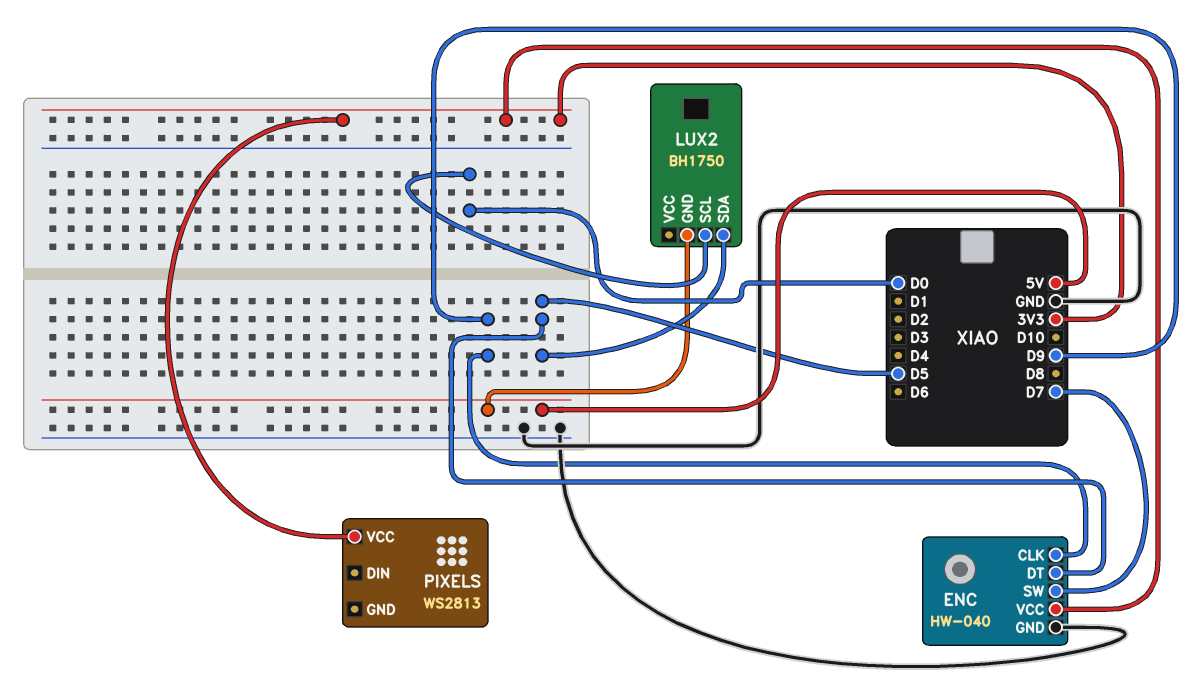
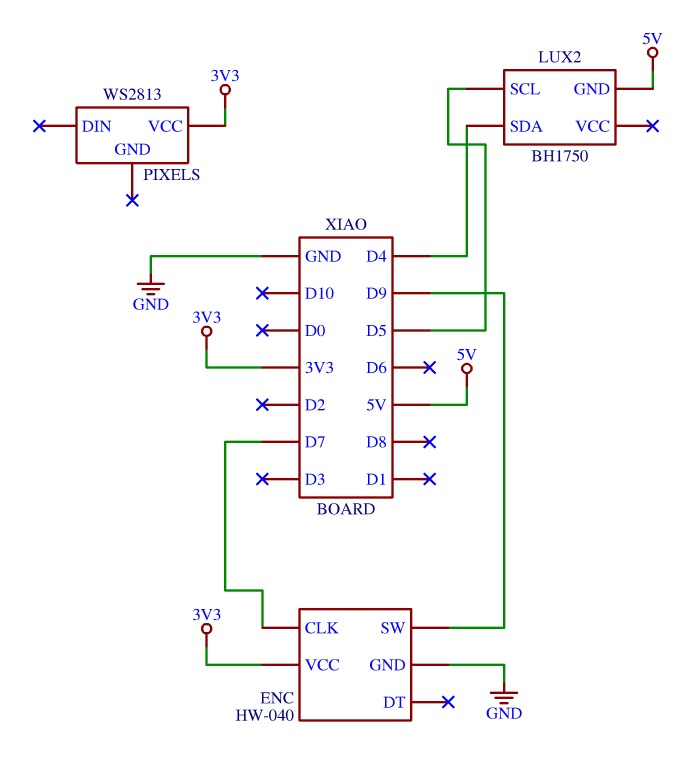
ENC pin CLK: D9 -> D7
ENC pin DT: D5 -> none
ENC pin SW: D7 -> D9
LUX2 pin SCL: D0 -> D5
LUX2 pin SDA: D5 -> D4

